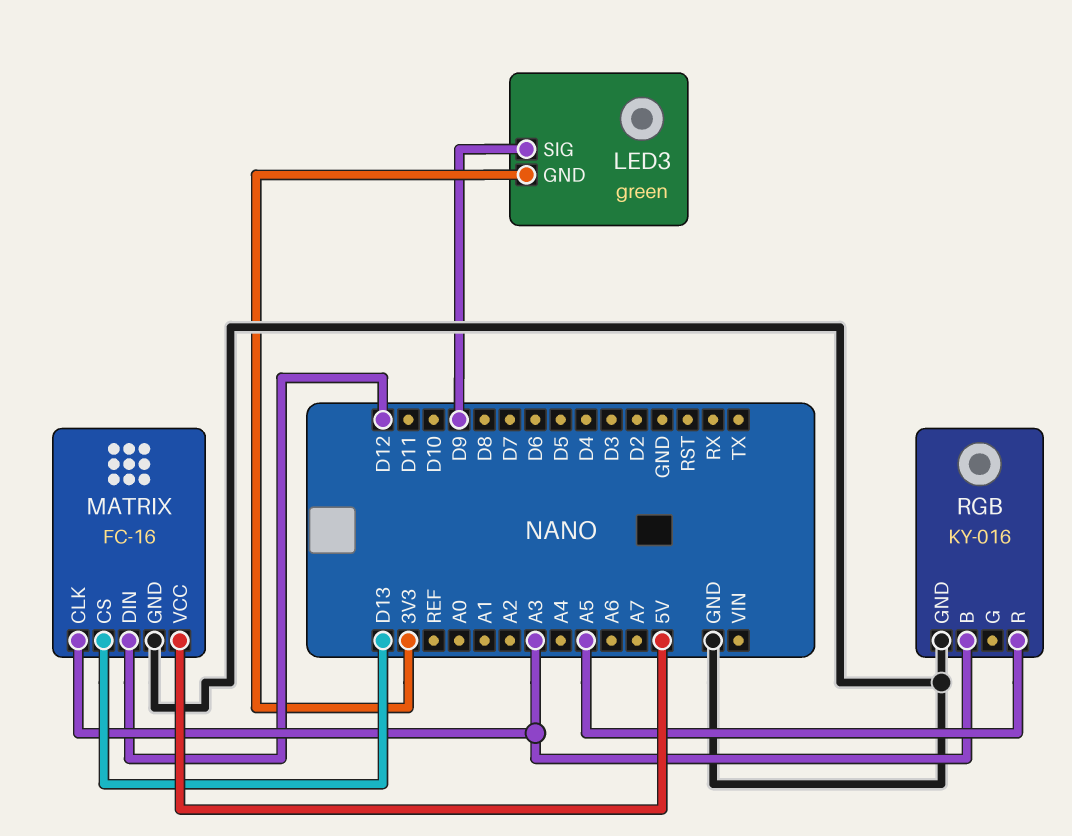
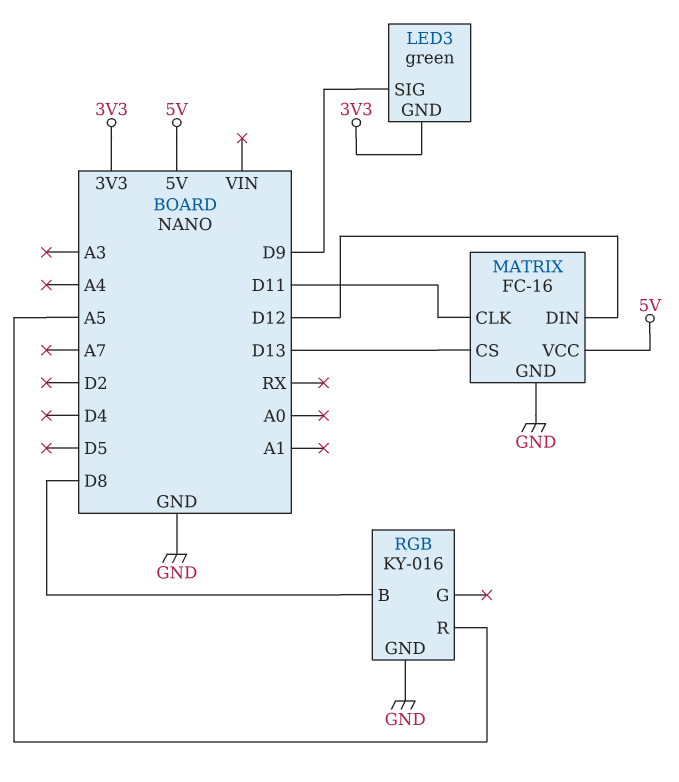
MATRIX pin CLK: A3 -> D11
RGB pin B: A3 -> D8

